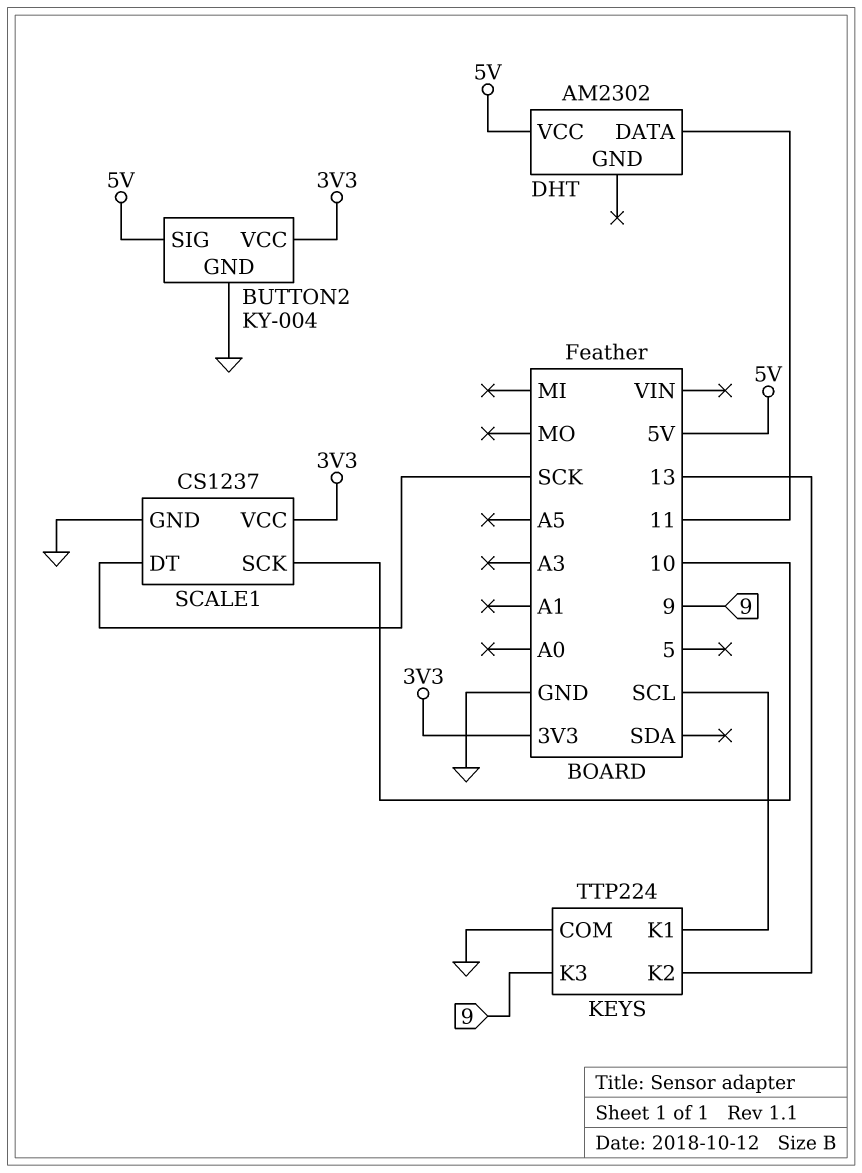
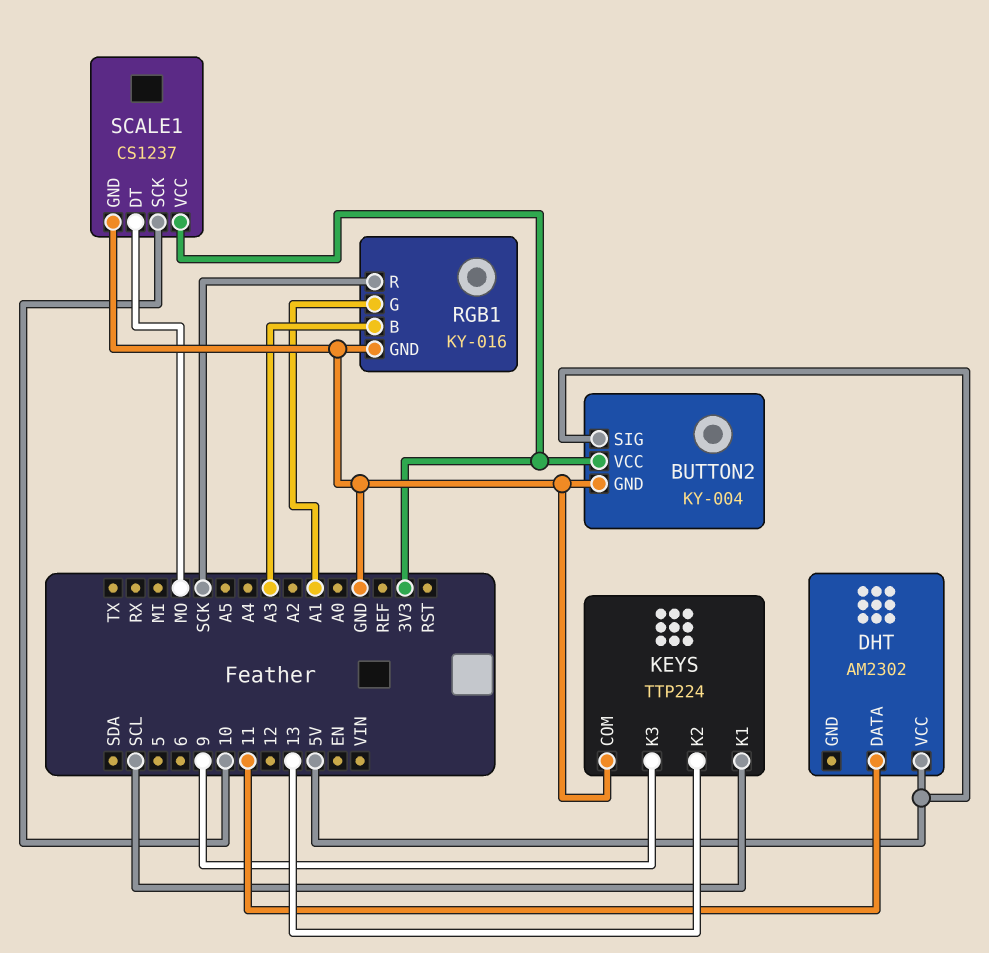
RGB1: none -> KY-016
RGB1 pin B: none -> A3
RGB1 pin G: none -> A1
RGB1 pin GND: none -> GND
RGB1 pin R: none -> SCK
SCALE1 pin DT: SCK -> MO

